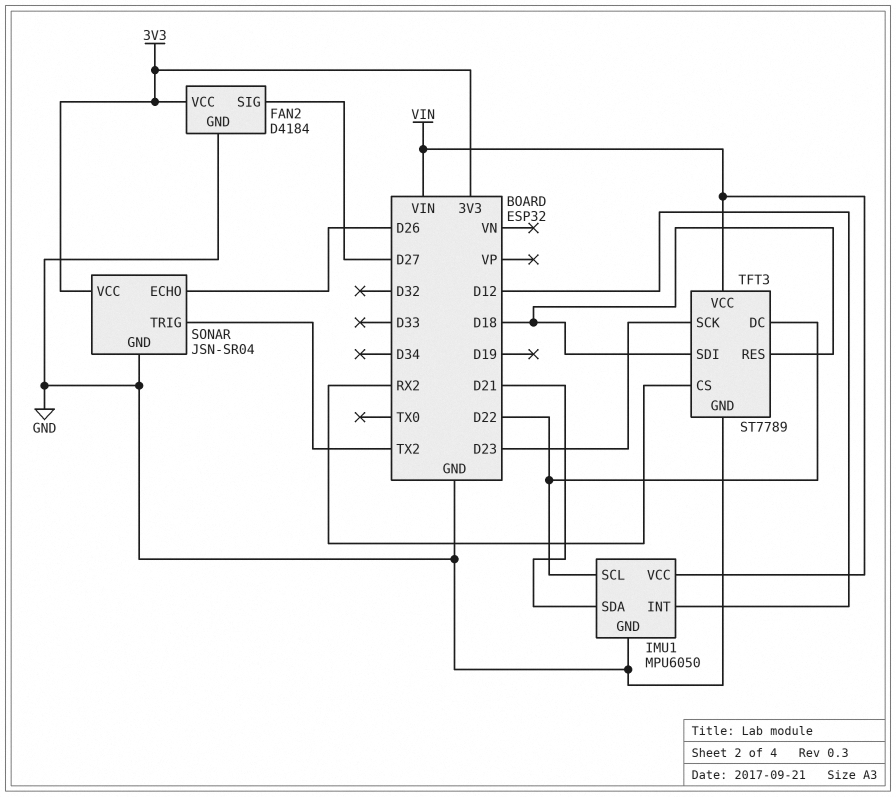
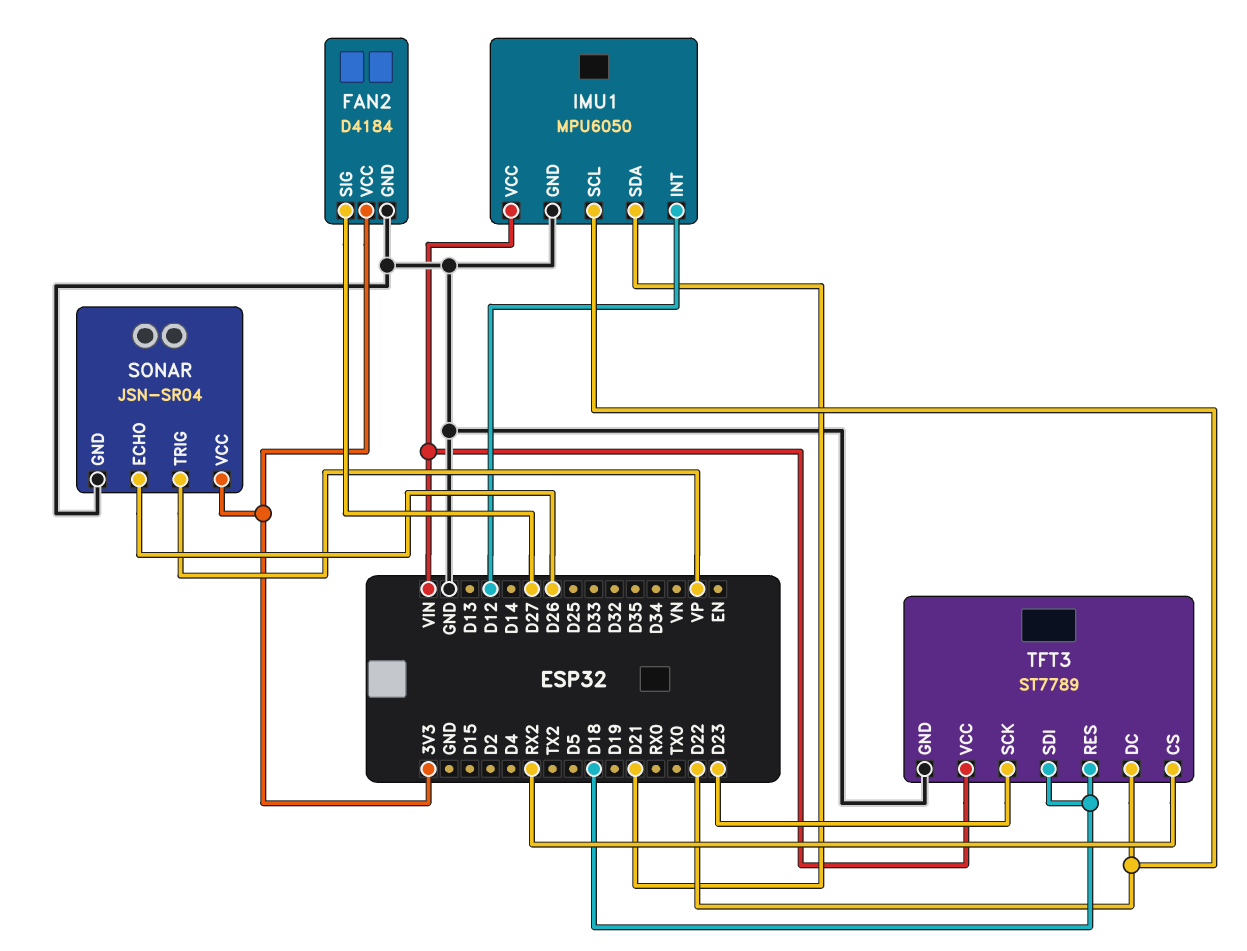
SONAR pin TRIG: TX2 -> VP

